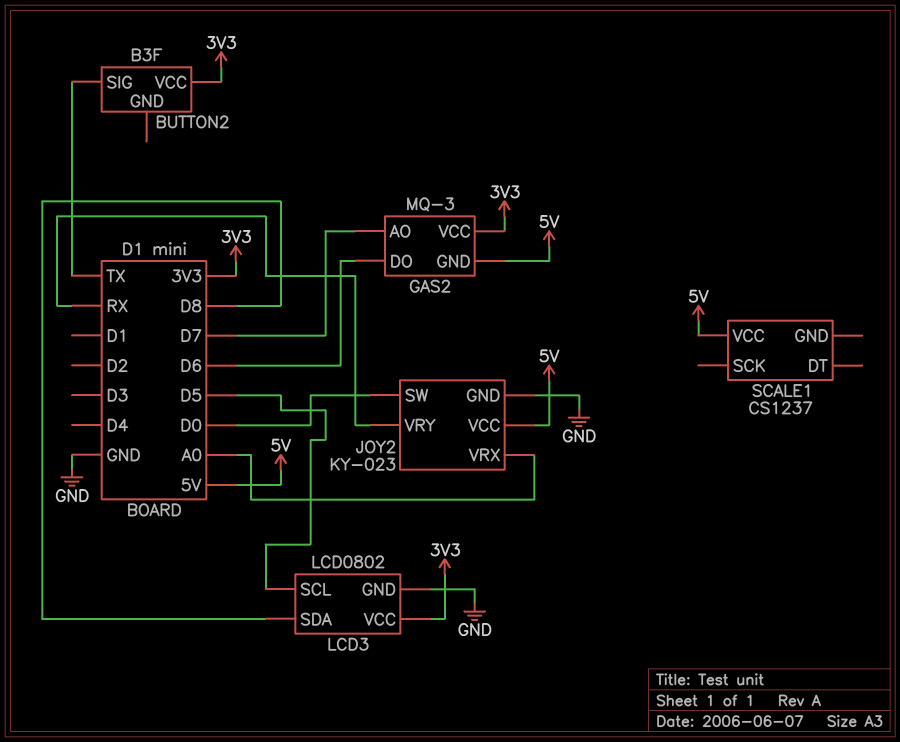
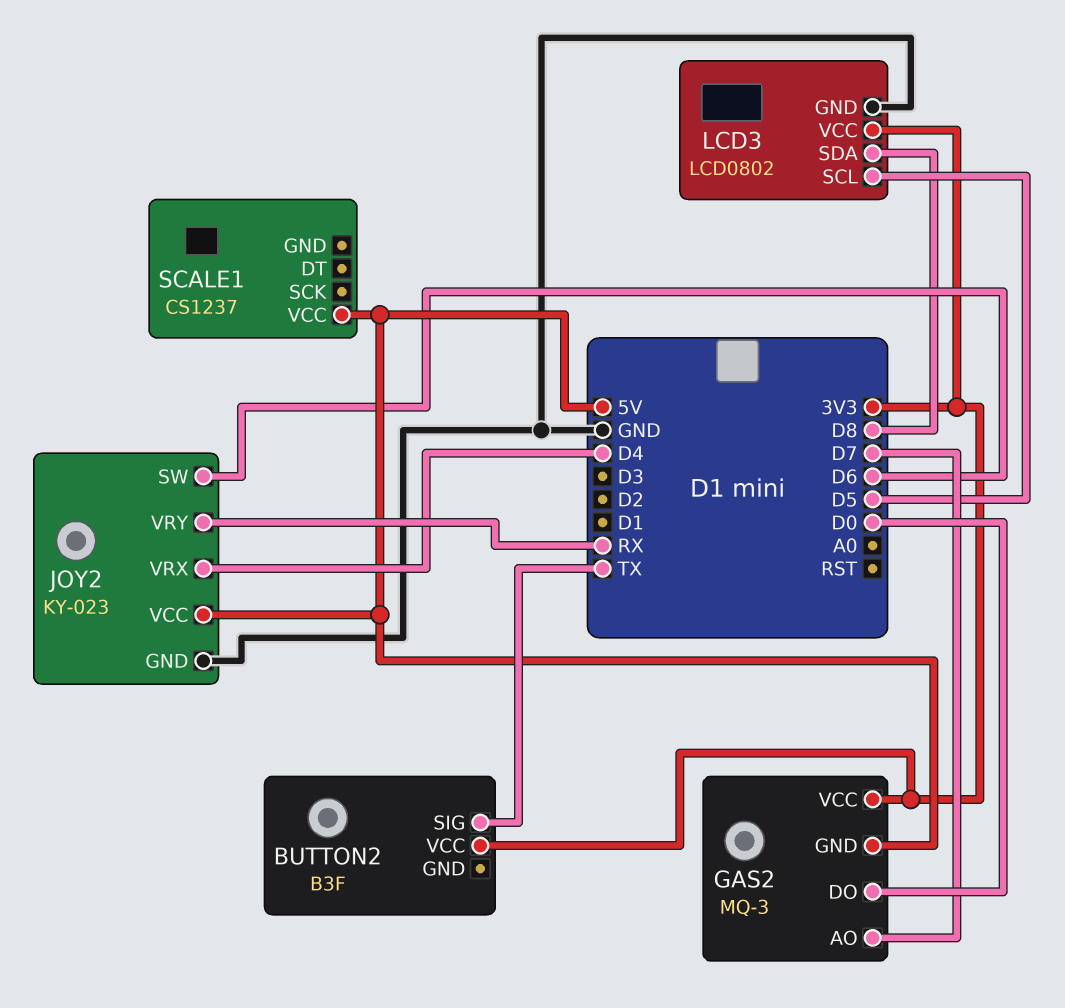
GAS2 pin DO: D6 -> D0
JOY2 pin SW: D0 -> D6
JOY2 pin VRX: A0 -> D4

